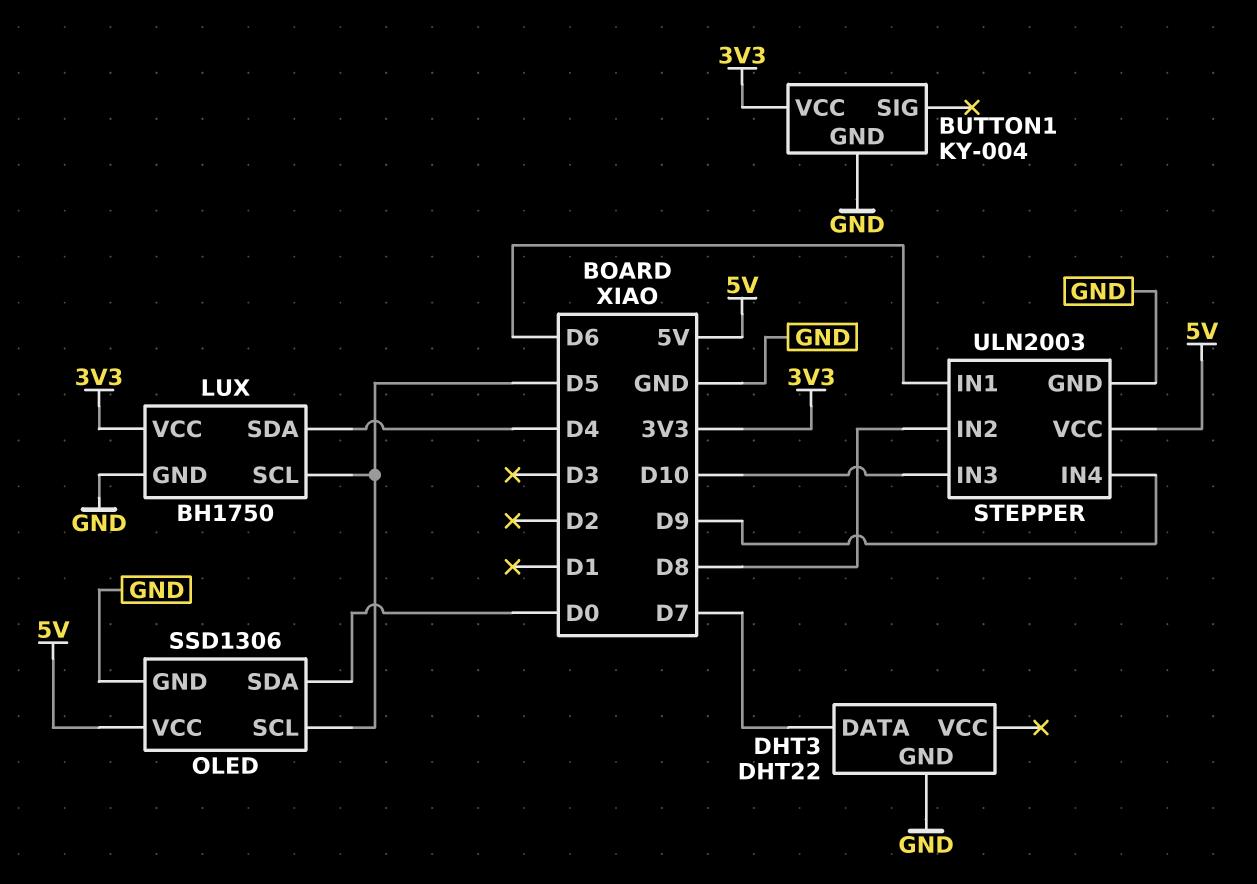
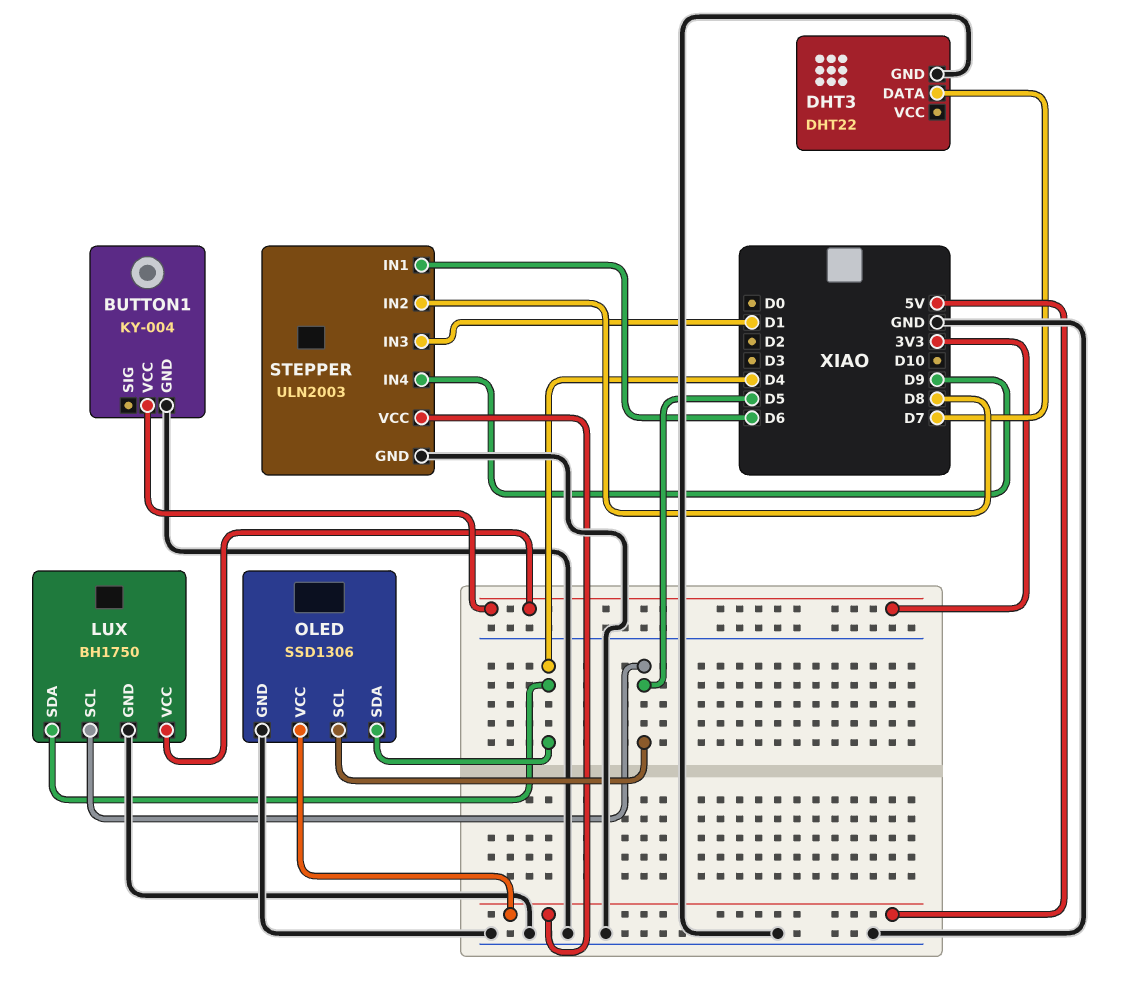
OLED pin SDA: D0 -> D4
STEPPER pin IN3: D10 -> D1

